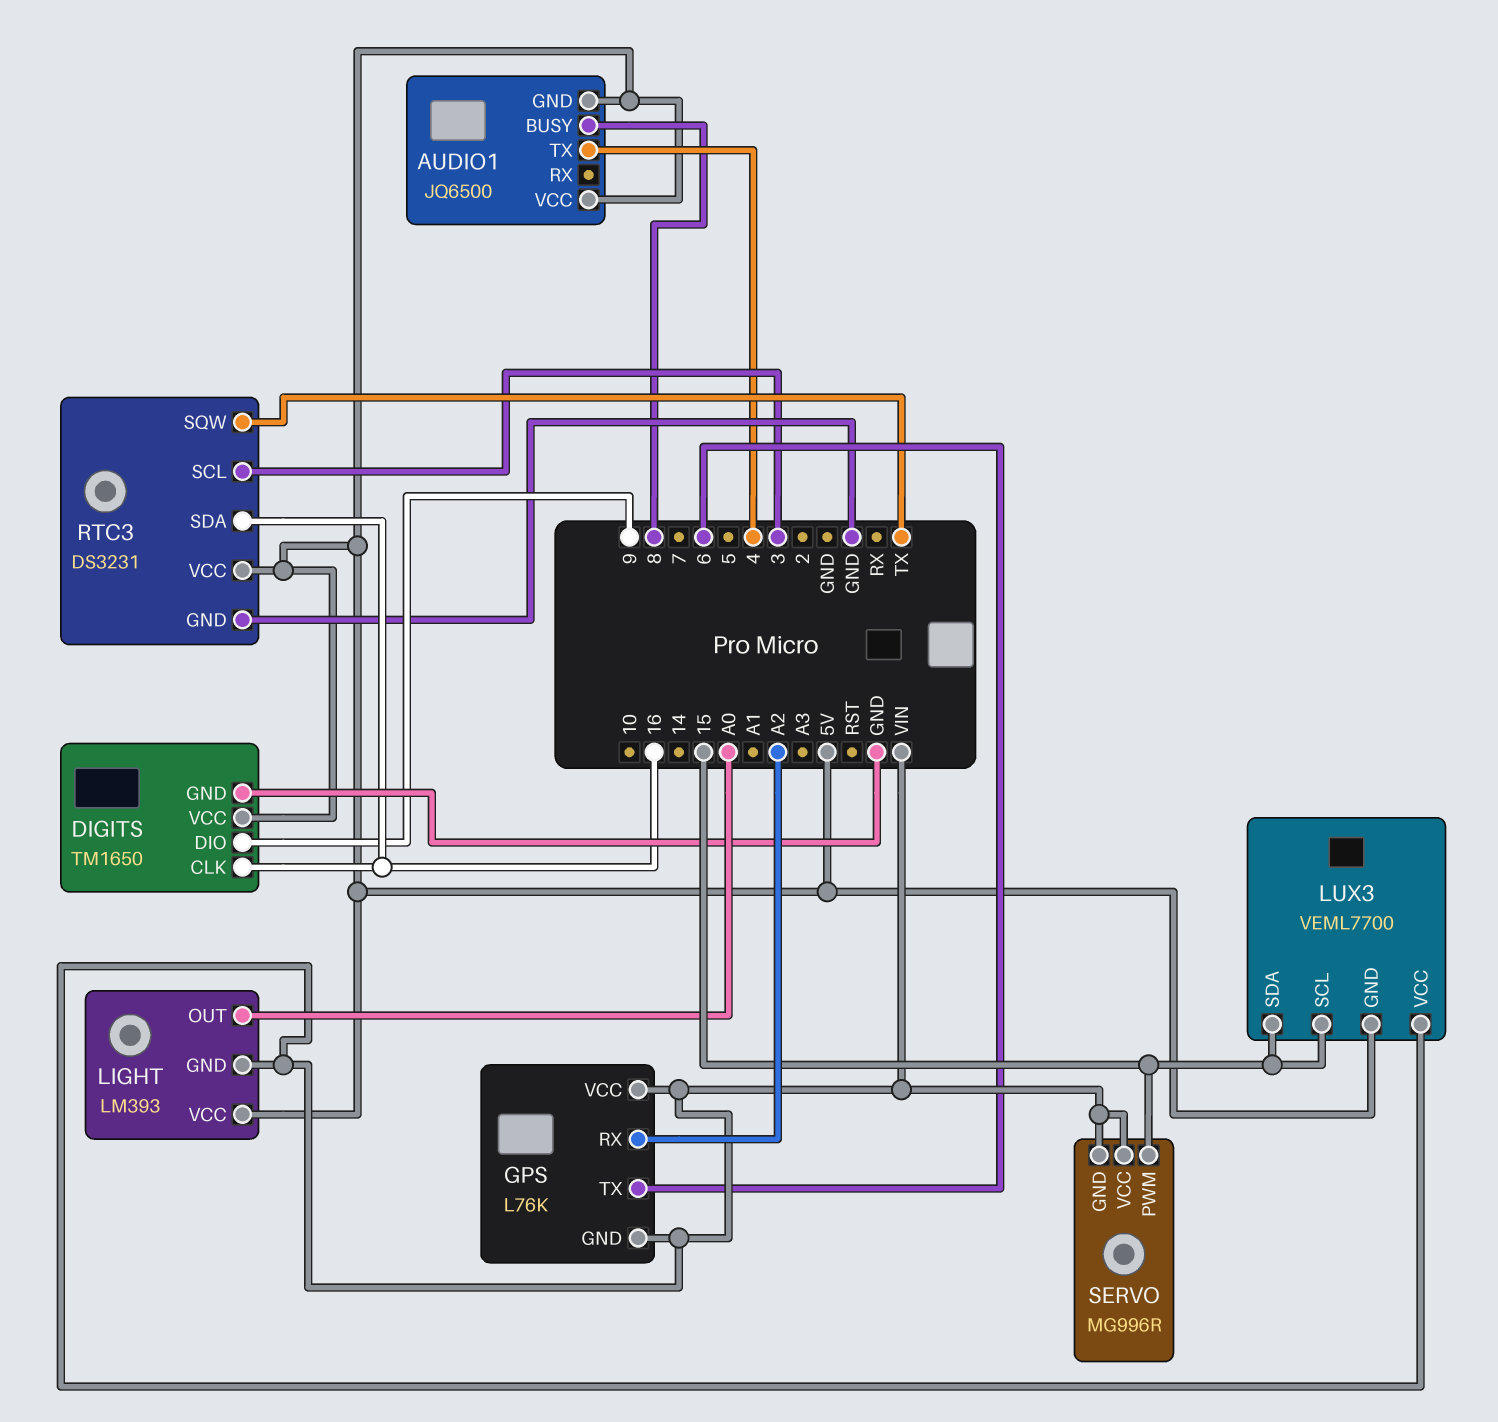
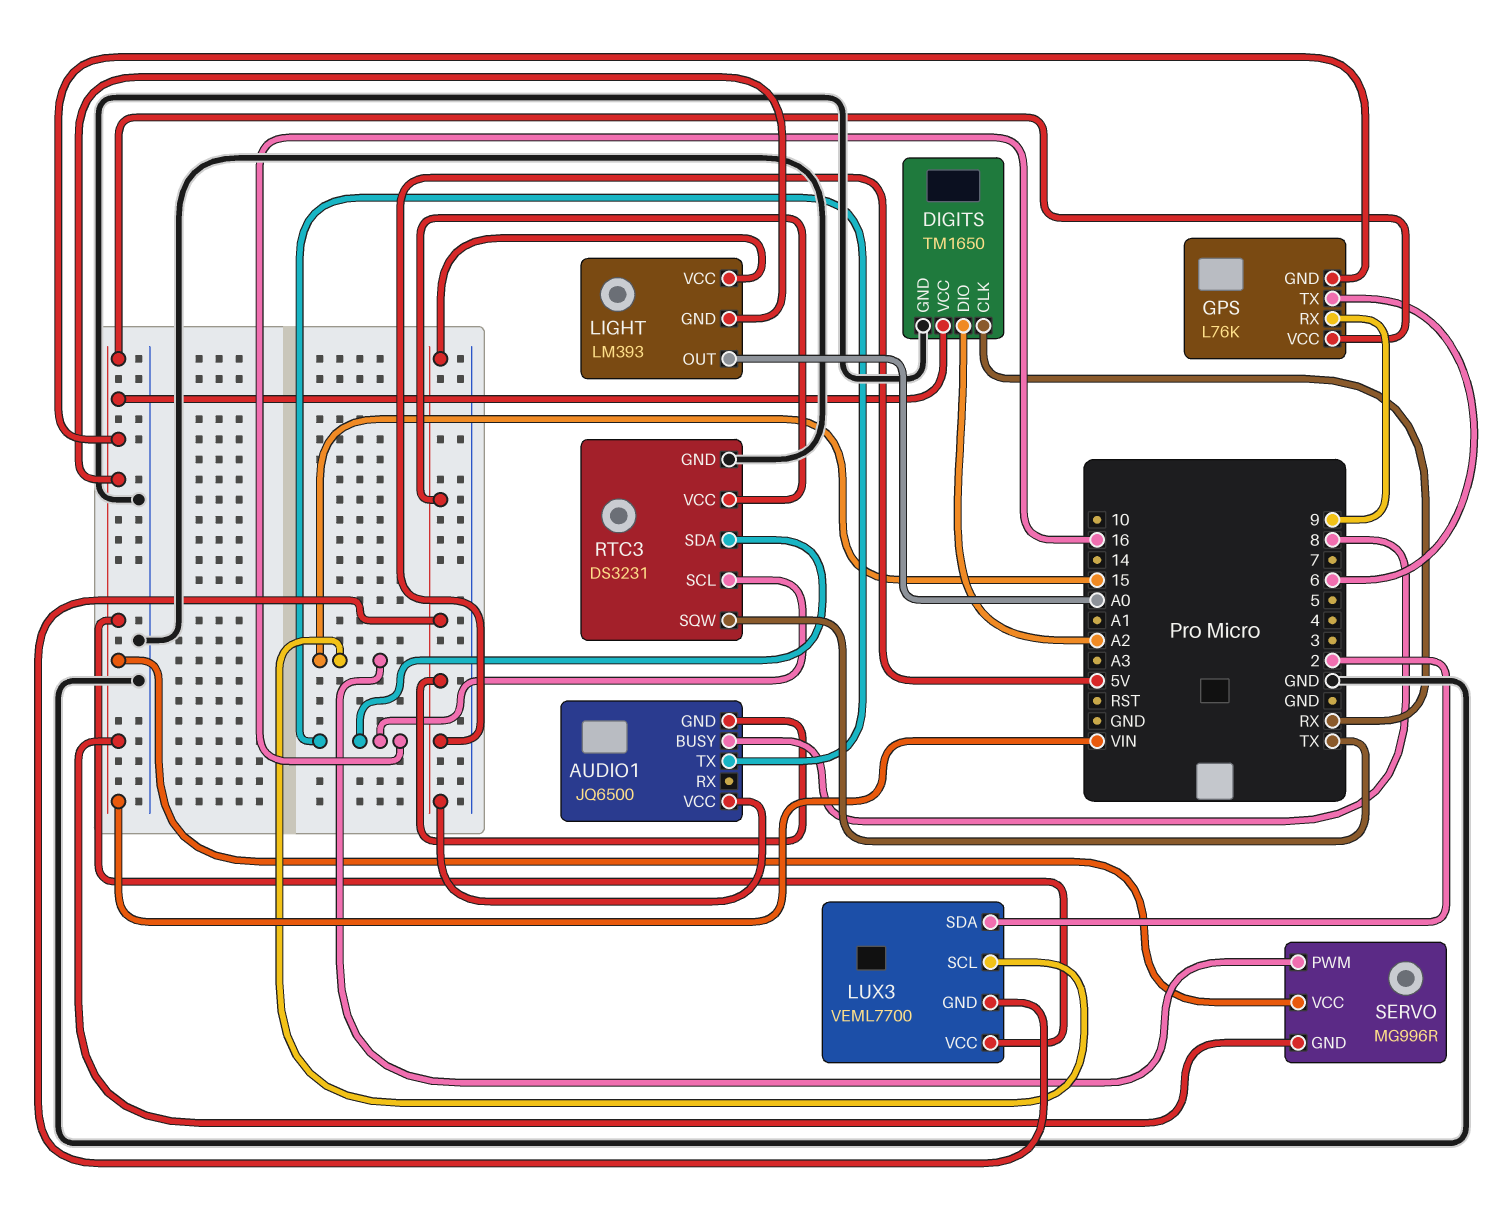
AUDIO1 pin TX: 4 -> 16
DIGITS pin CLK: 16 -> RX
DIGITS pin DIO: 9 -> A2
DIGITS pin VCC: 5V -> VIN
GPS pin RX: A2 -> 9
LUX3 pin SDA: 15 -> 2
RTC3 pin SCL: 3 -> 16

